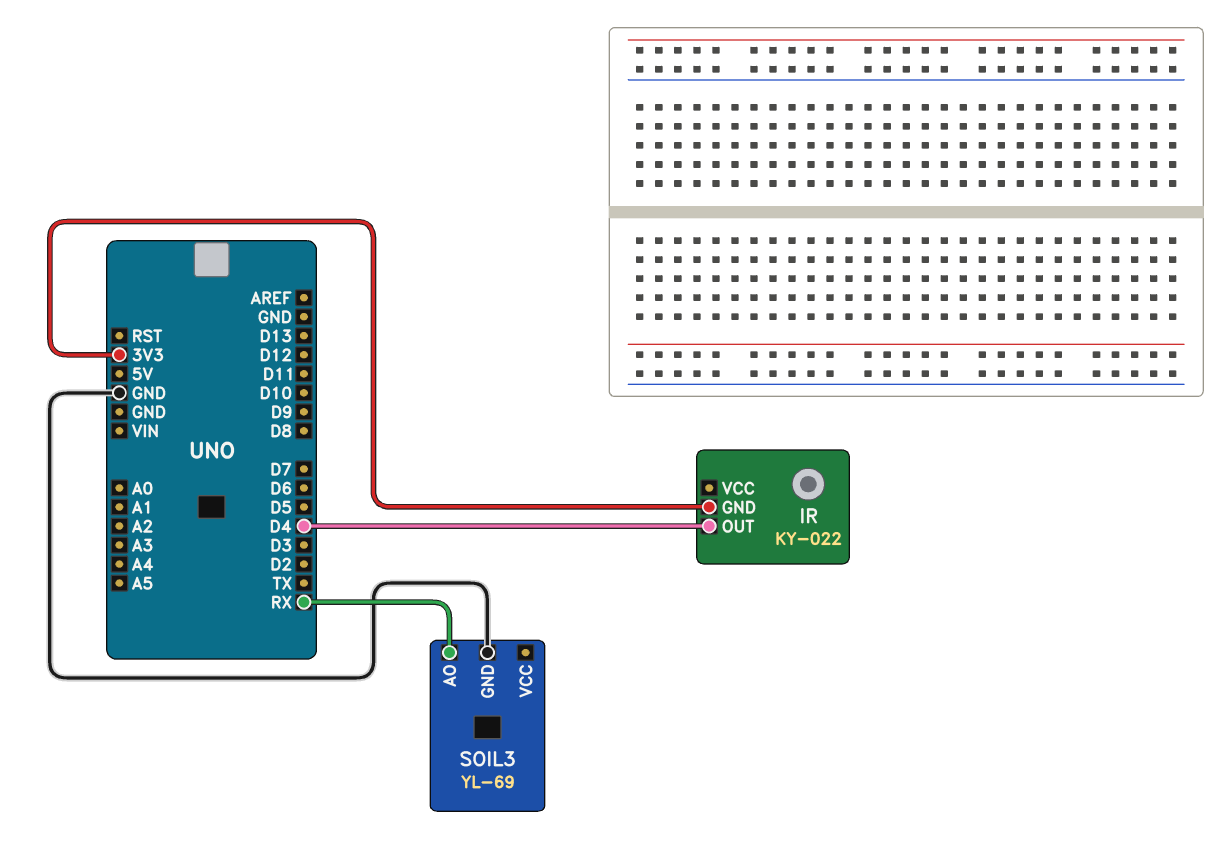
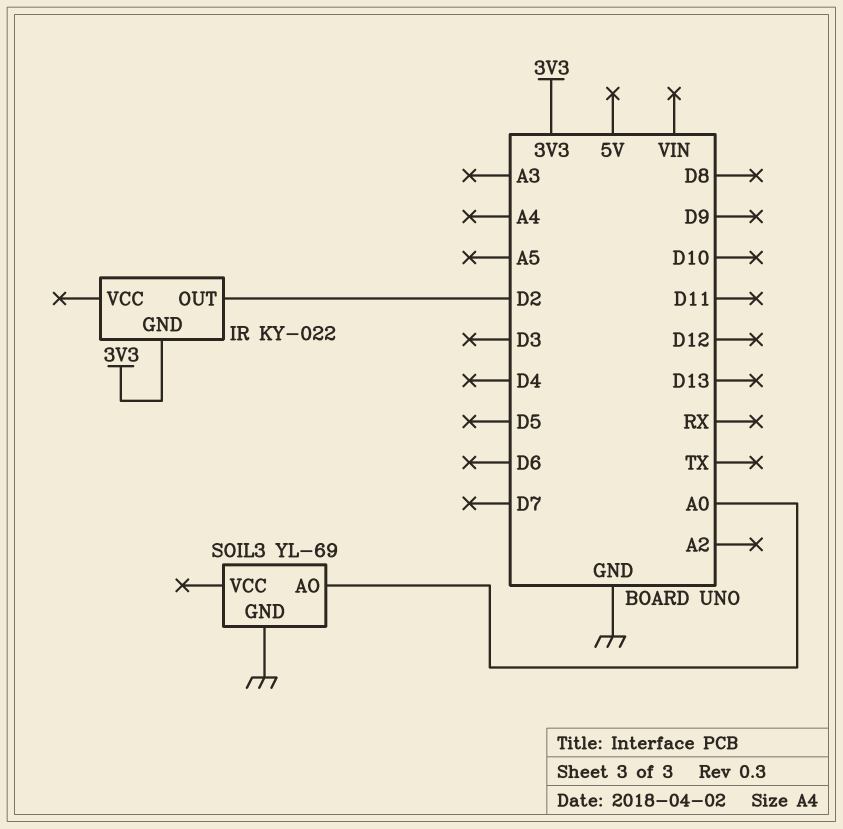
IR pin OUT: D4 -> D2
SOIL3 pin AO: RX -> A0

